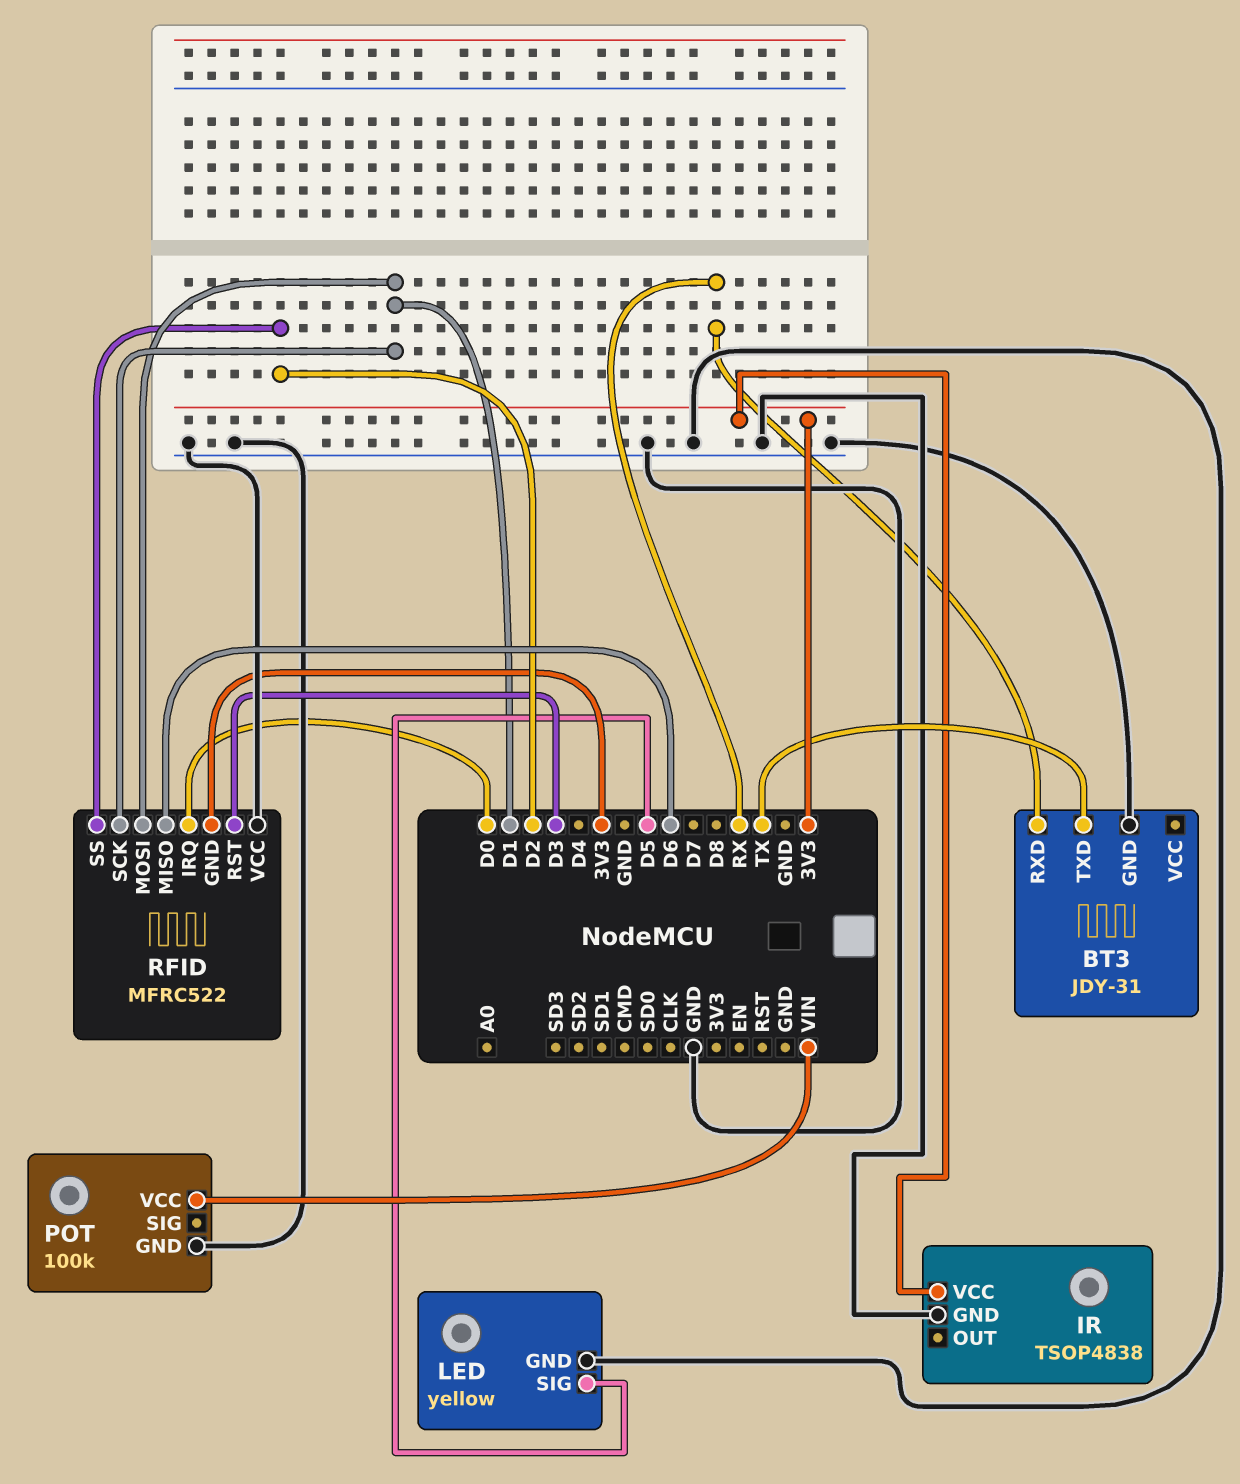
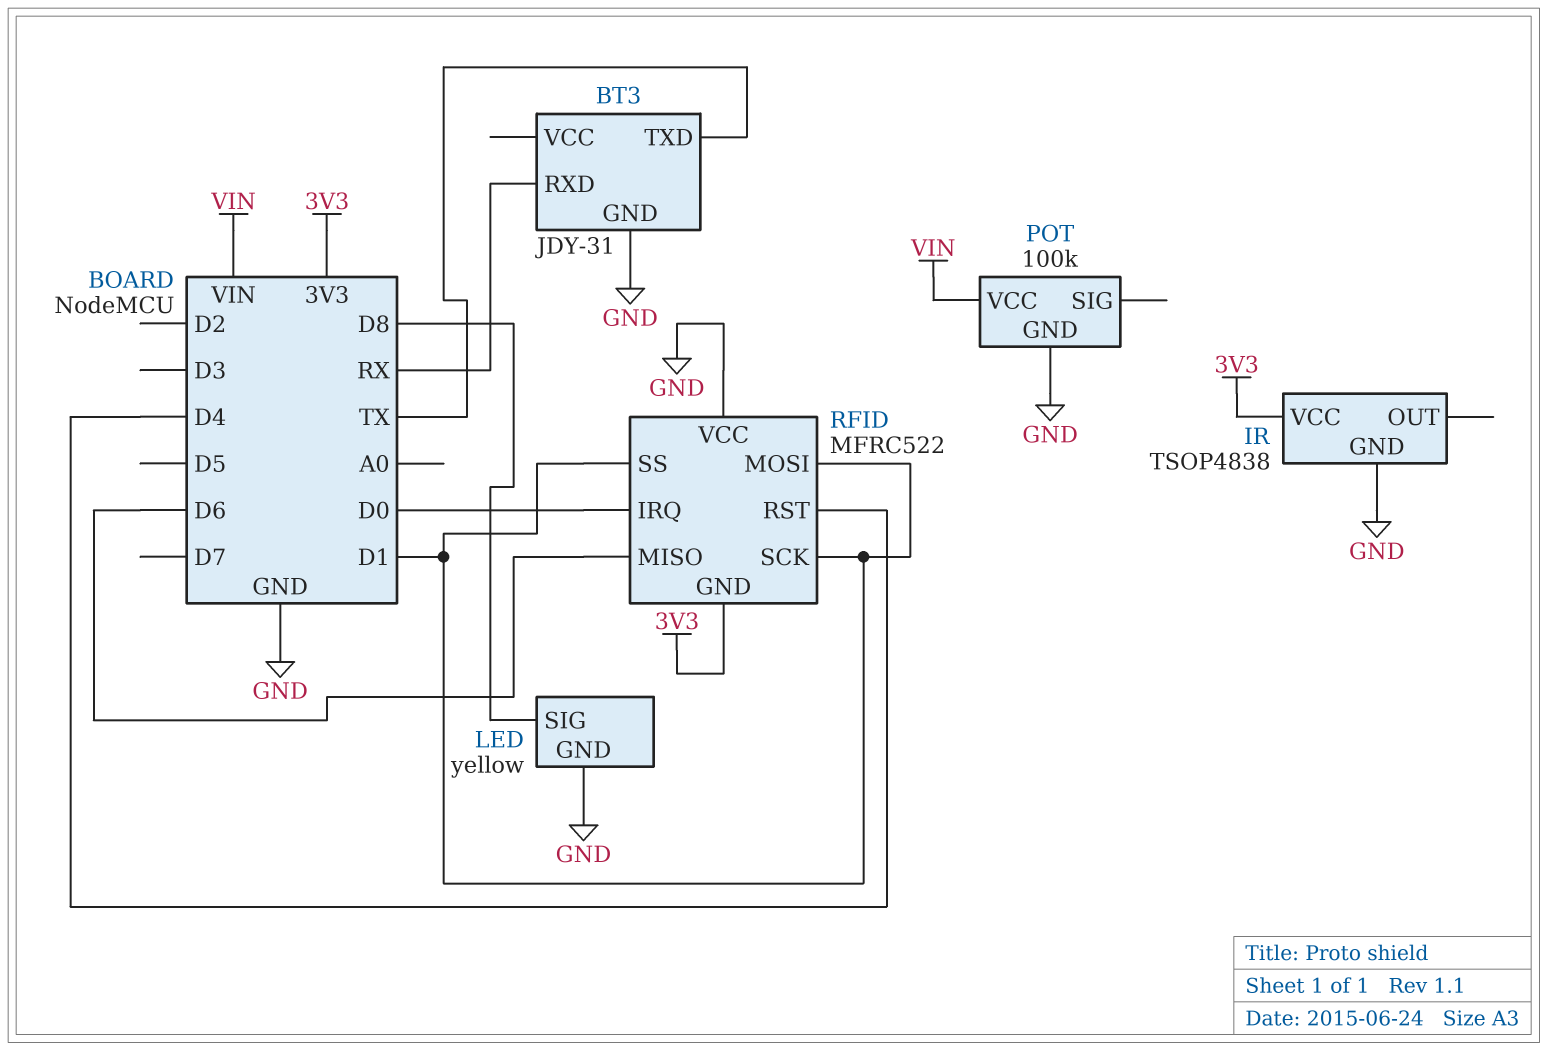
LED pin SIG: D5 -> D8
RFID pin RST: D3 -> D4
RFID pin SS: D2 -> D1

